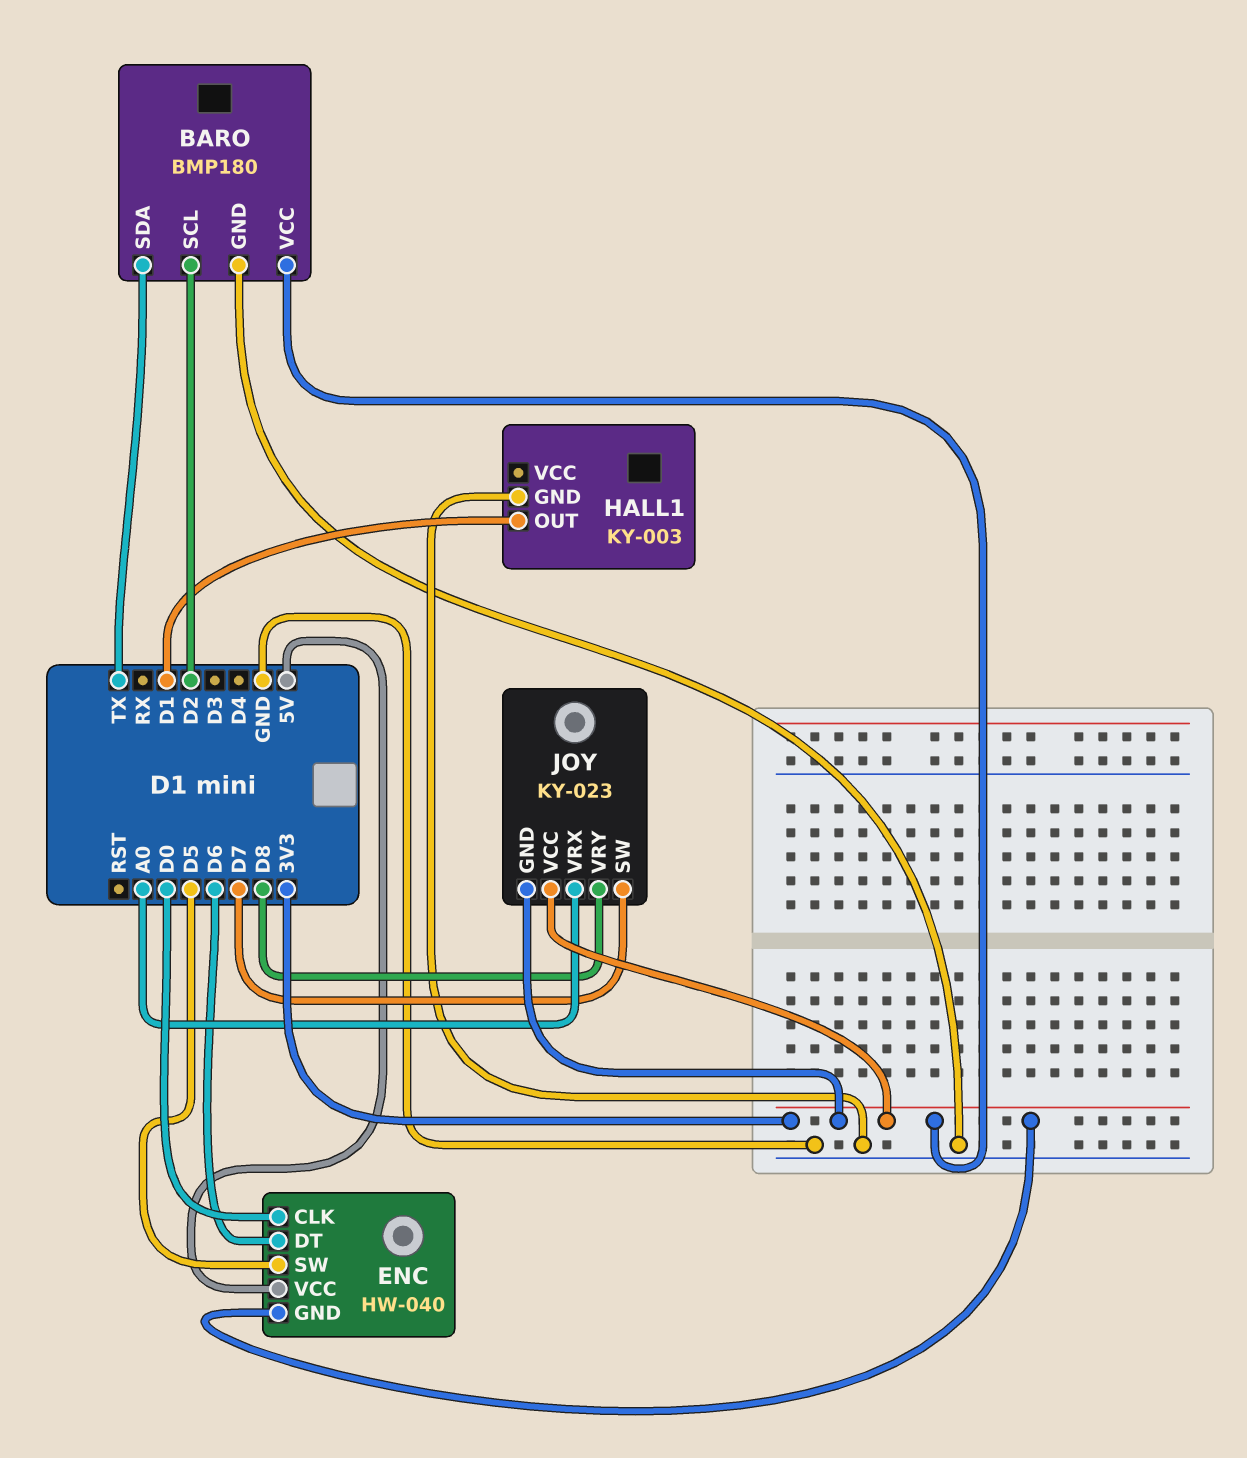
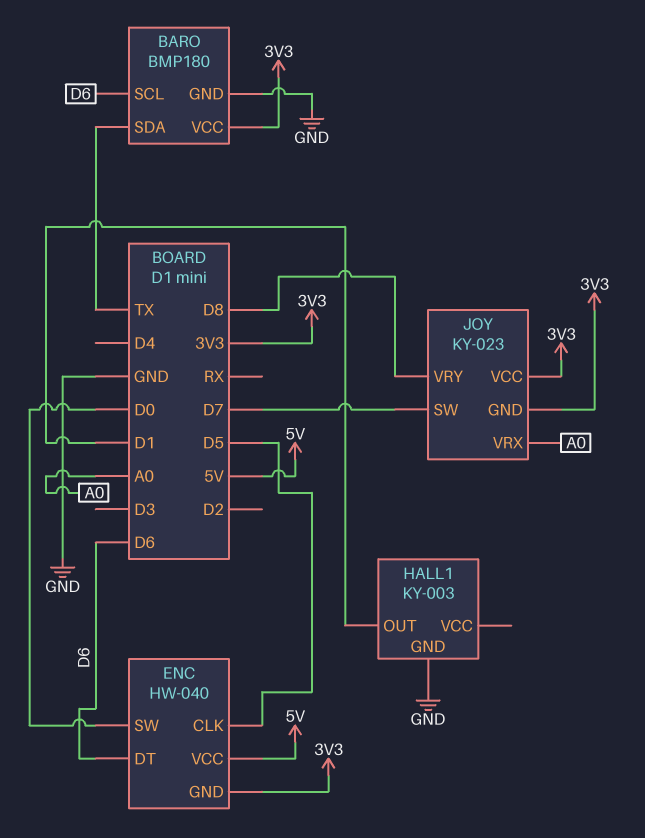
BARO pin SCL: D2 -> D6
ENC pin CLK: D0 -> D5
ENC pin SW: D5 -> D0

